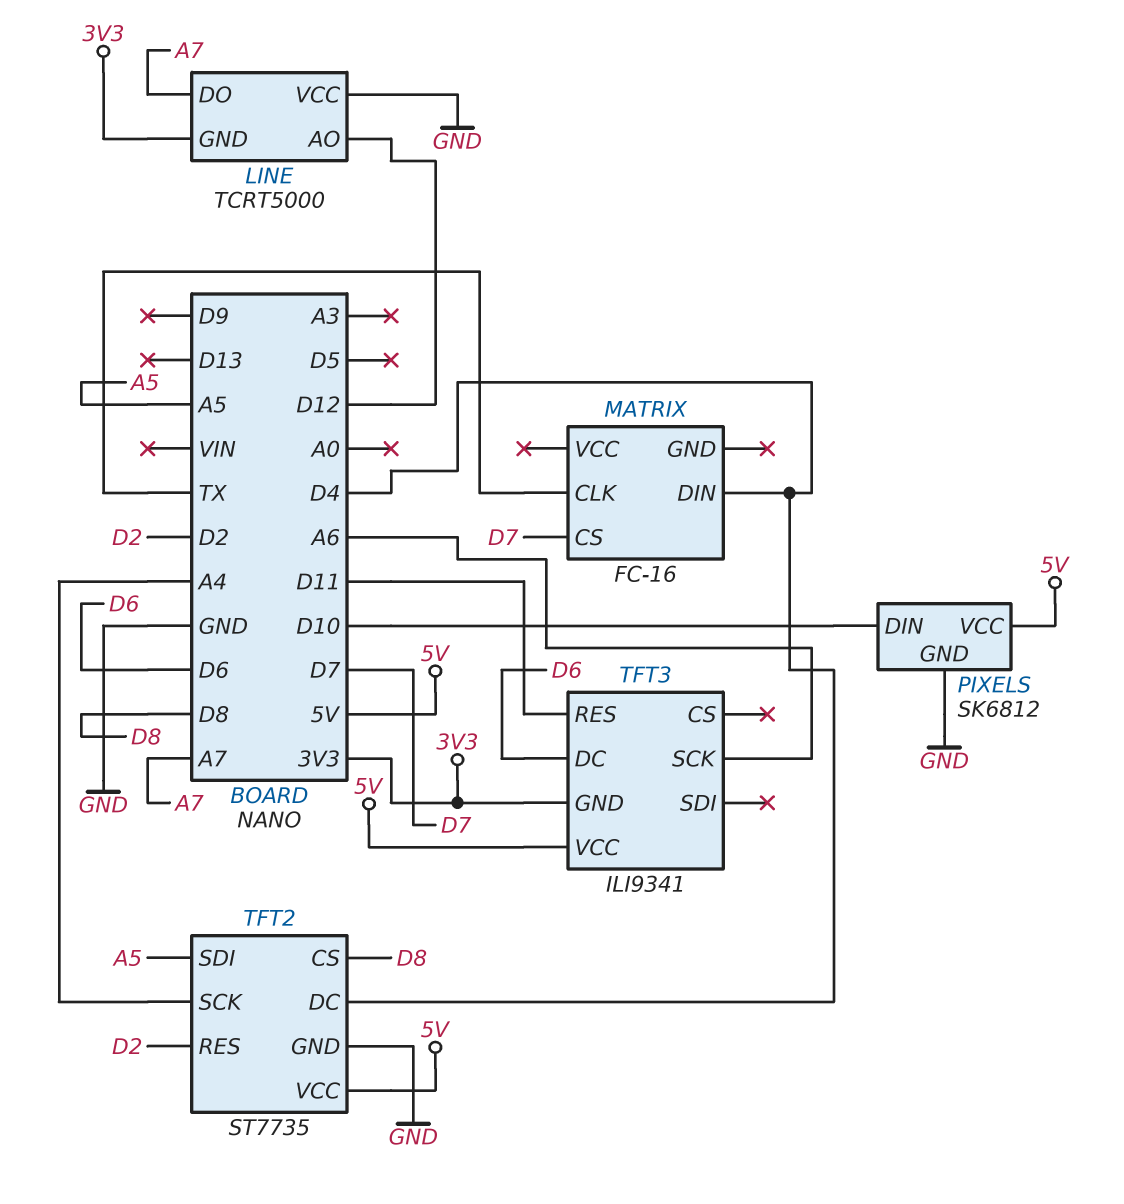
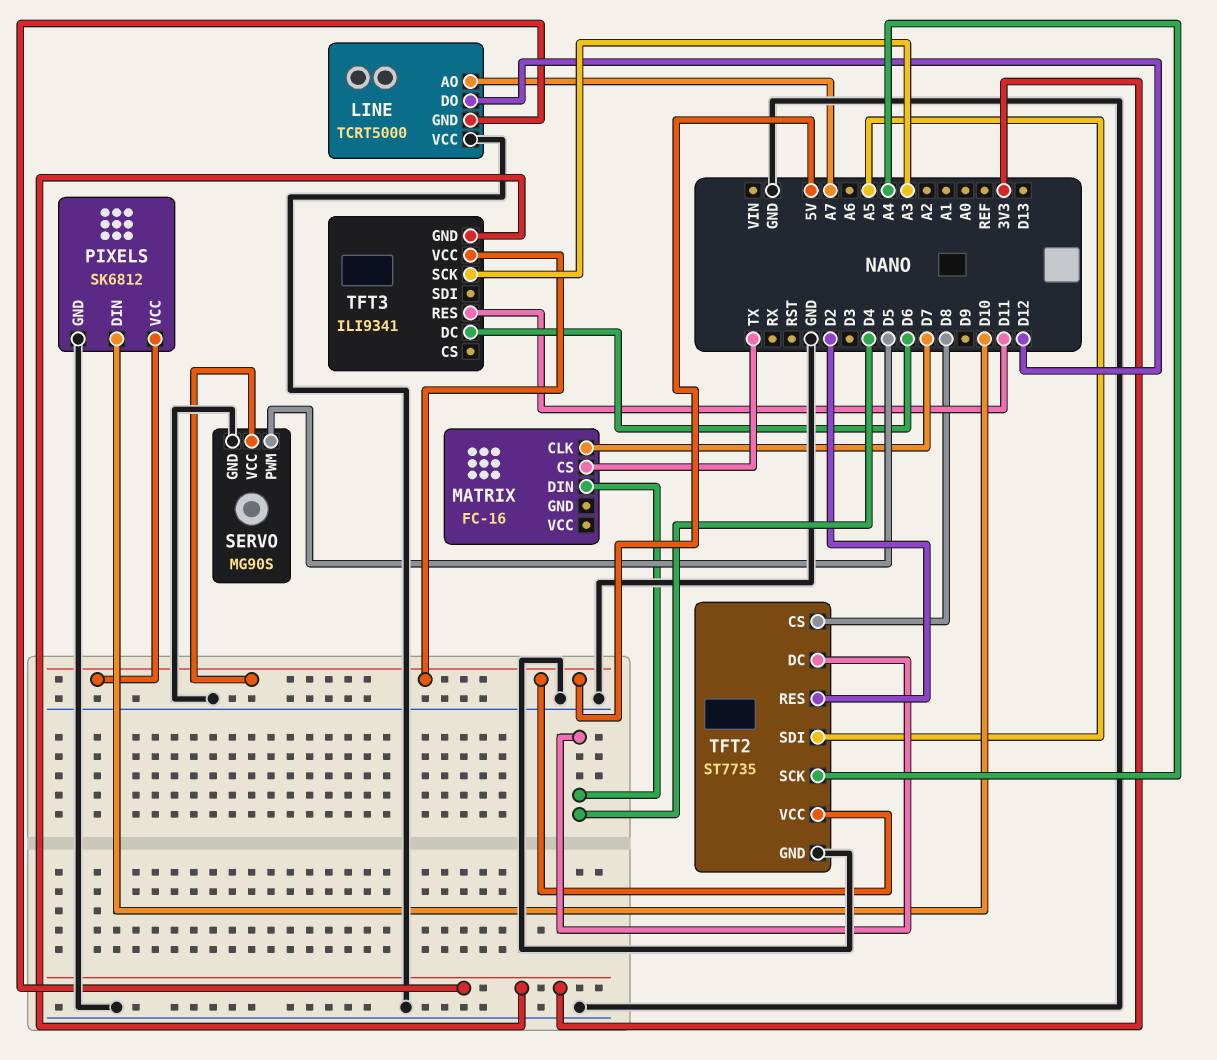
LINE pin AO: D12 -> A7
LINE pin DO: A7 -> D12
MATRIX pin CLK: TX -> D7
MATRIX pin CS: D7 -> TX
SERVO: none -> MG90S
SERVO pin GND: none -> GND
SERVO pin PWM: none -> D5
SERVO pin VCC: none -> 5V
TFT3 pin SCK: A6 -> A3

